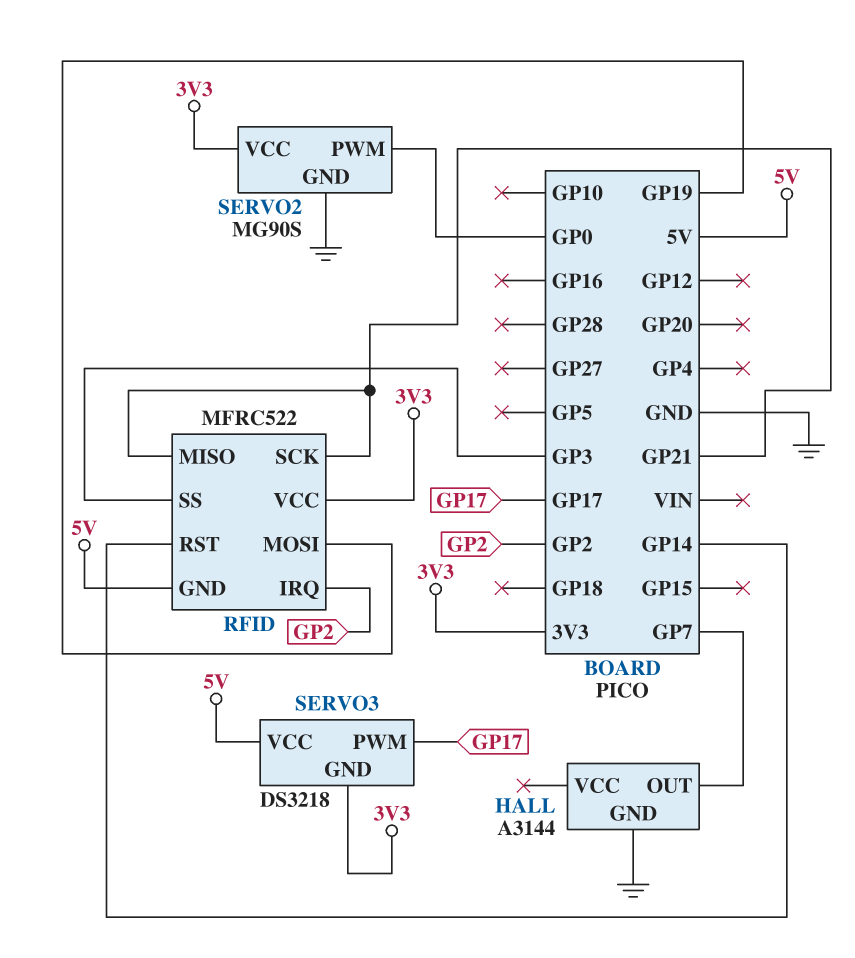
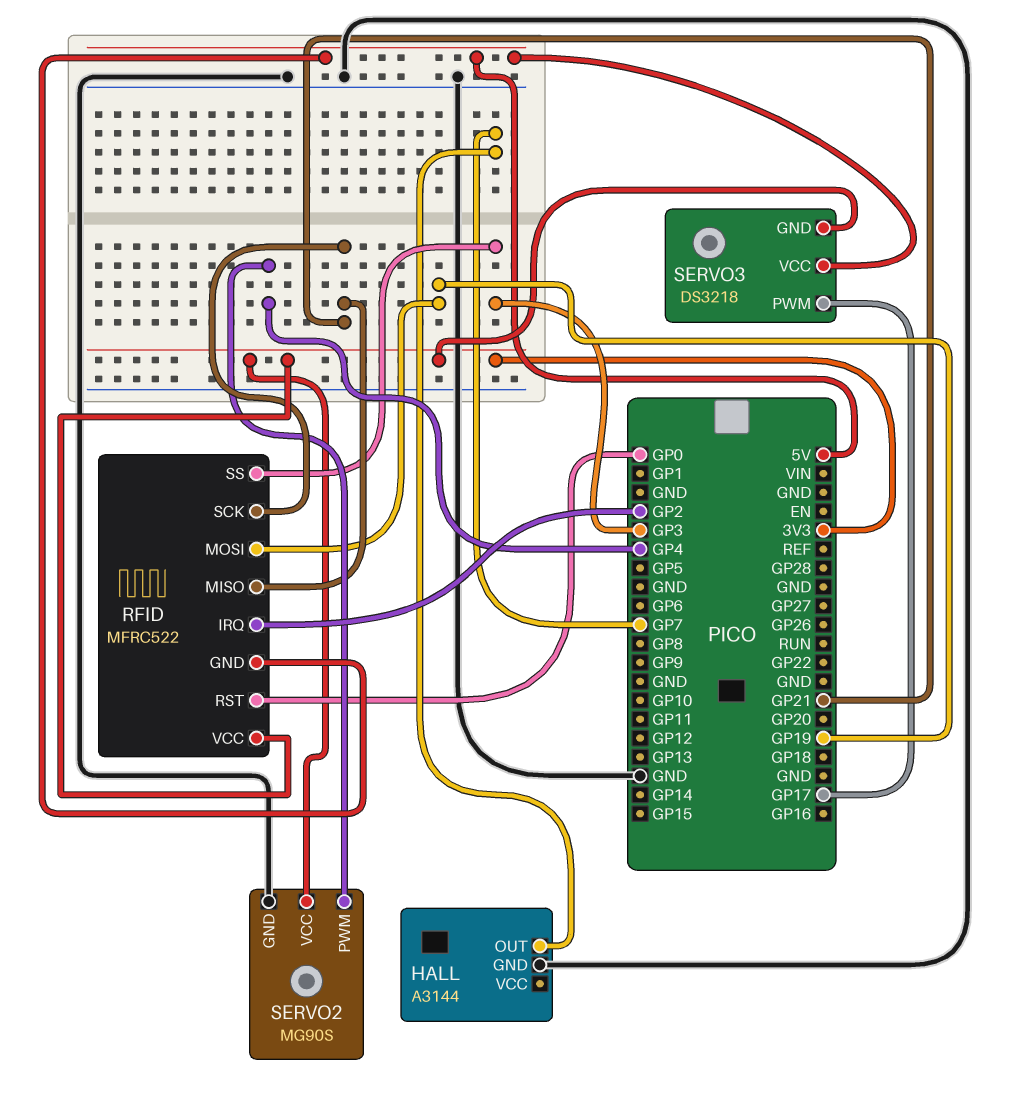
RFID pin RST: GP14 -> GP0
SERVO2 pin PWM: GP0 -> GP4

